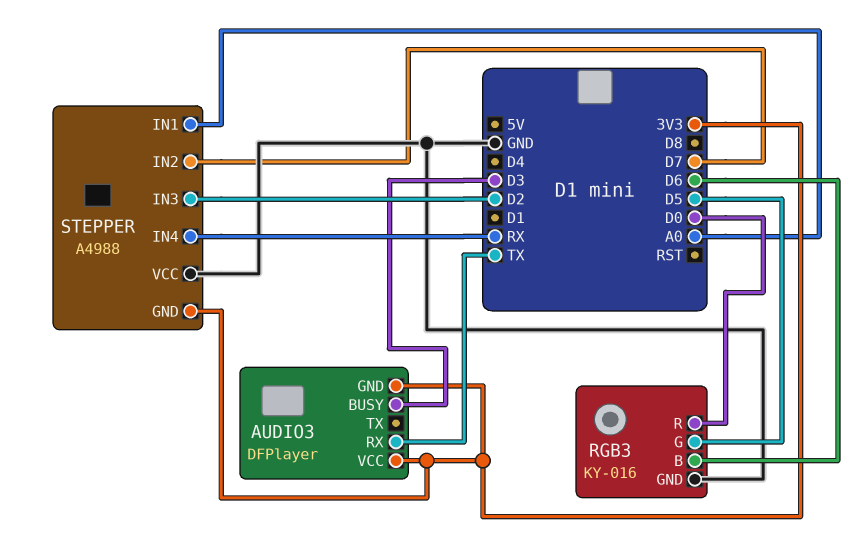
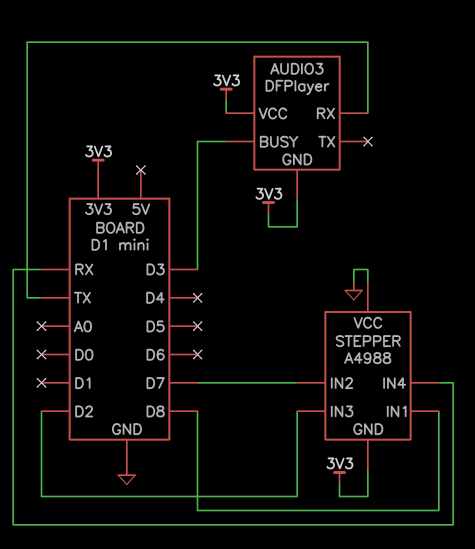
RGB3: KY-016 -> none
RGB3 pin B: D6 -> none
RGB3 pin G: D5 -> none
RGB3 pin GND: GND -> none
RGB3 pin R: D0 -> none
STEPPER pin IN1: A0 -> D8

